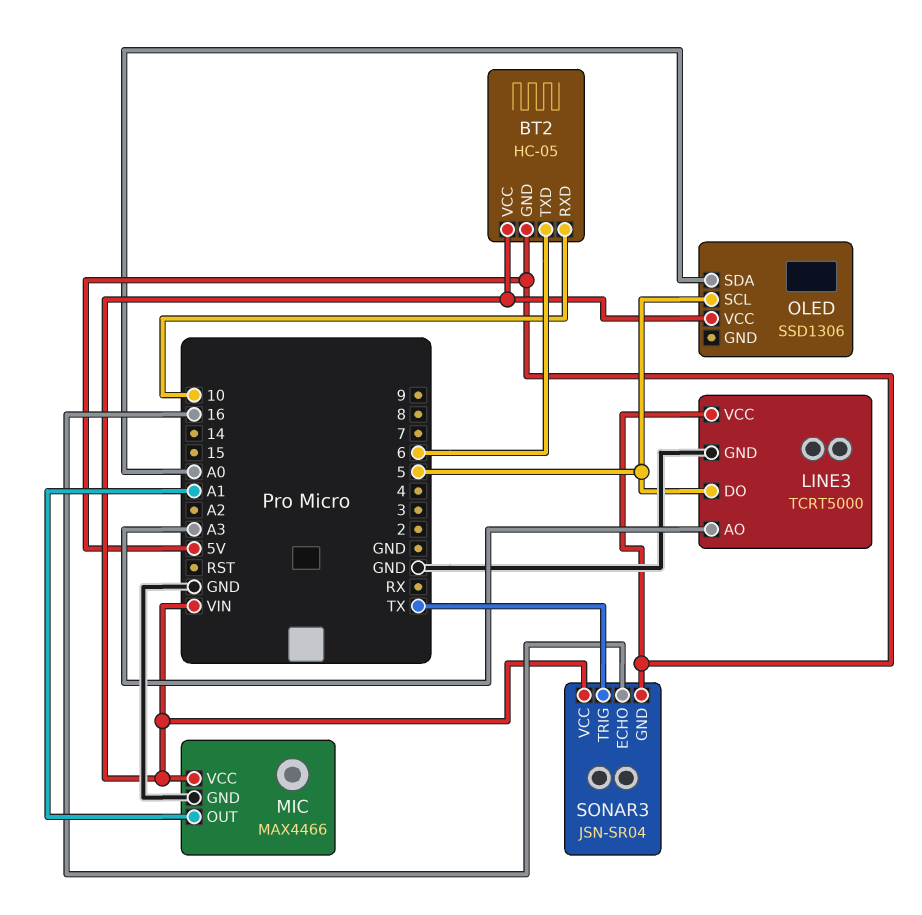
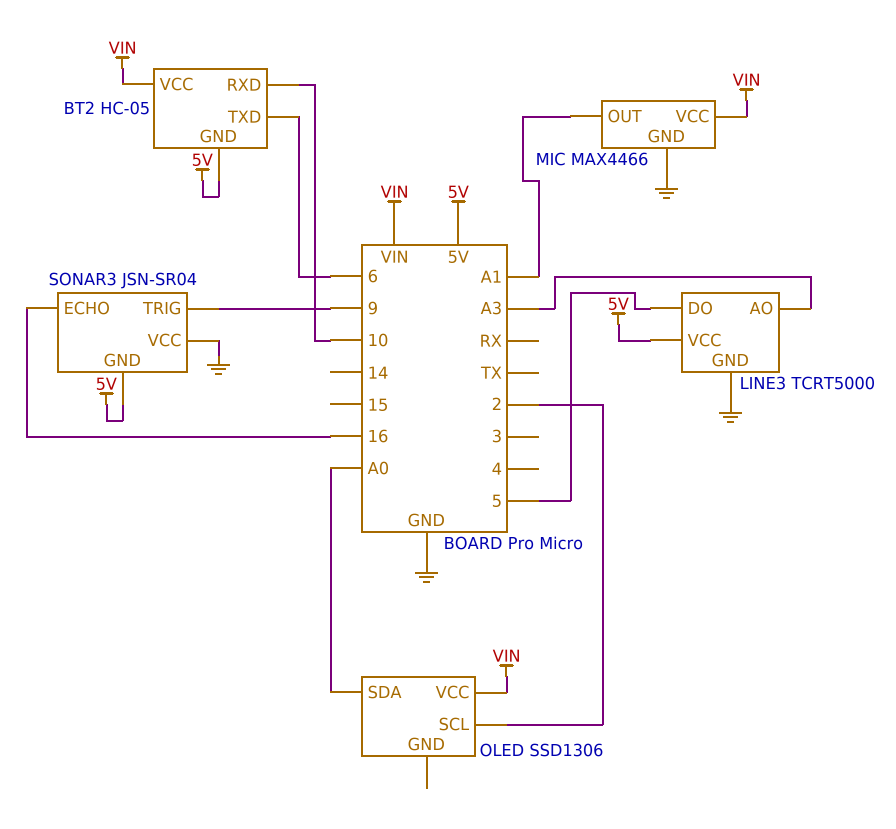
OLED pin SCL: 5 -> 2
SONAR3 pin TRIG: TX -> 9
SONAR3 pin VCC: VIN -> GND

